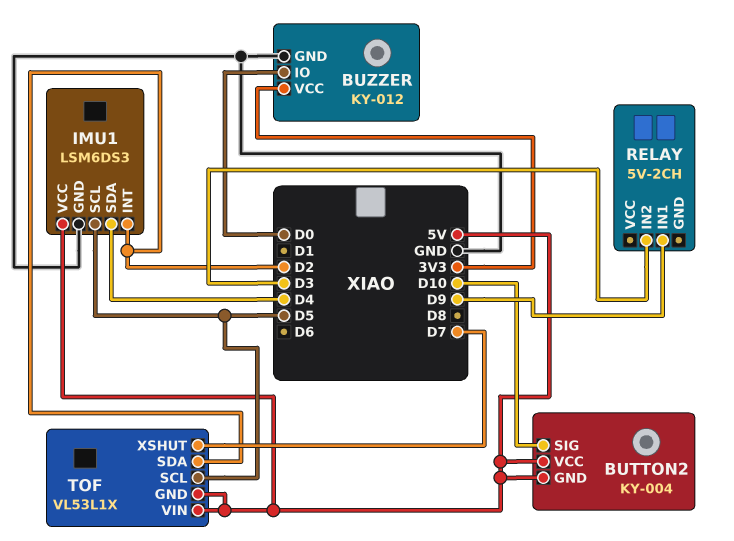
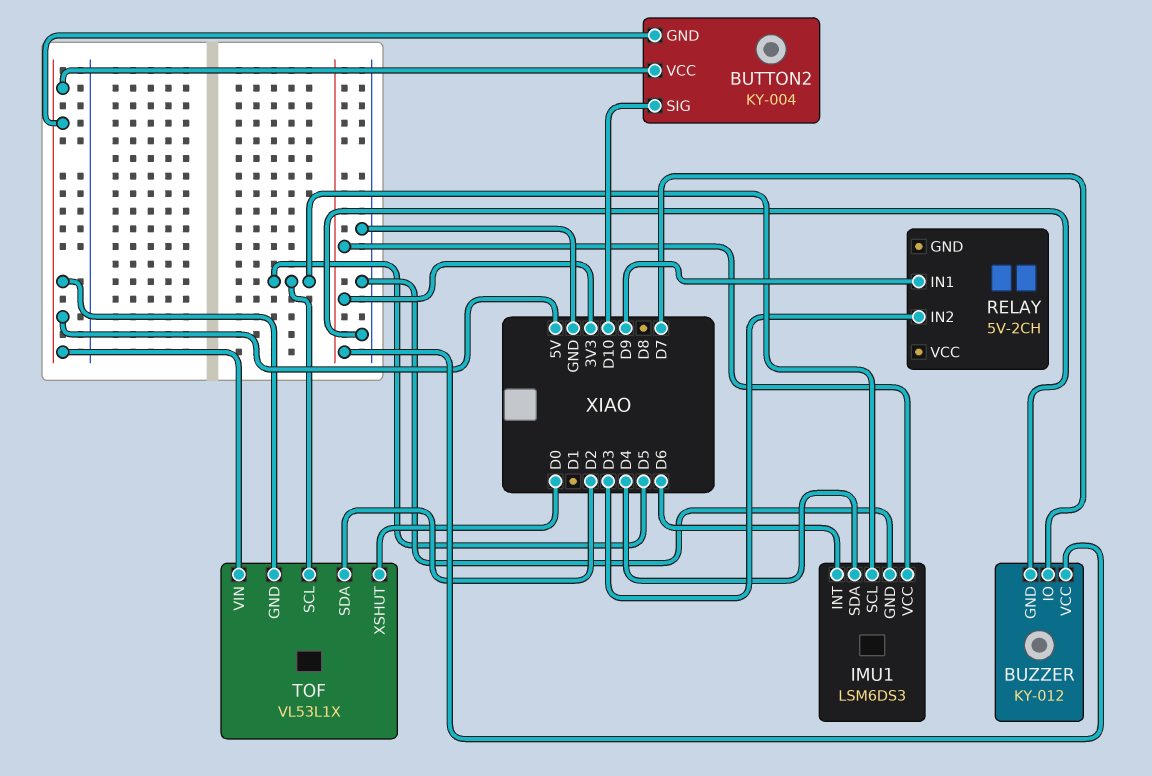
BUZZER pin IO: D0 -> D7
IMU1 pin INT: D2 -> D6
IMU1 pin VCC: 5V -> 3V3
TOF pin XSHUT: D7 -> D0

